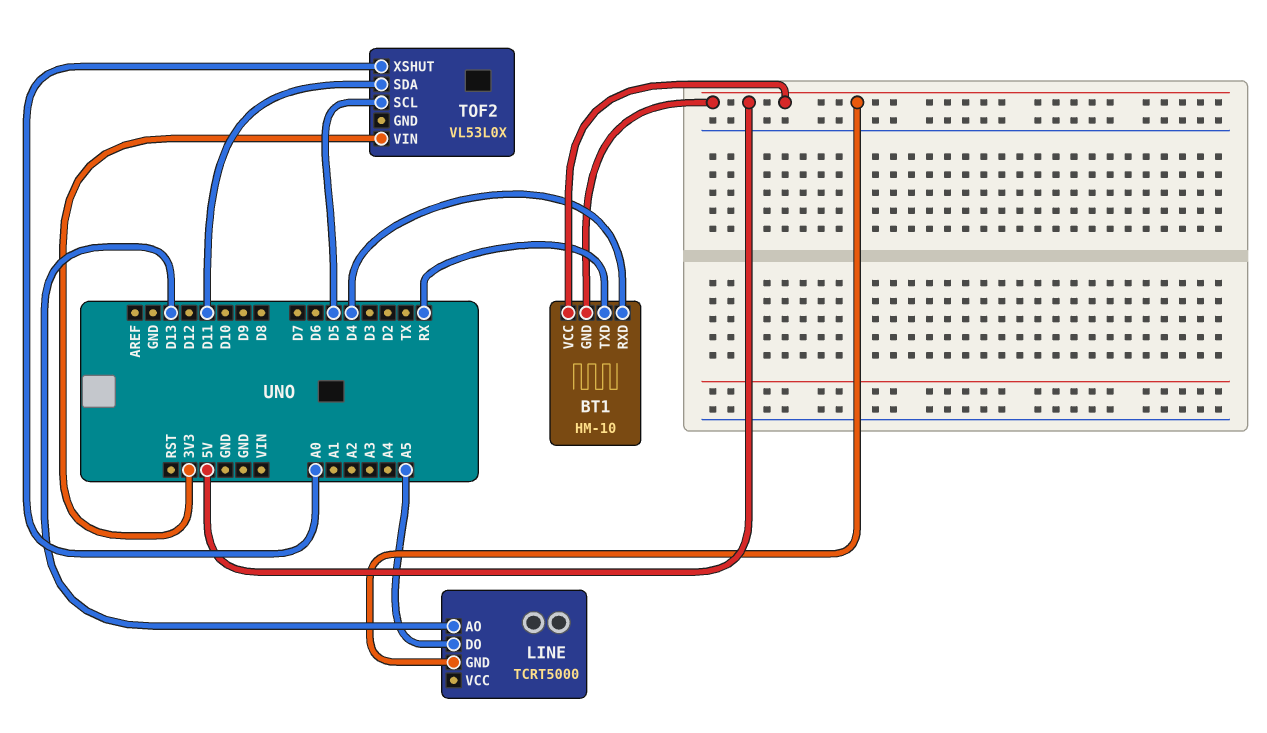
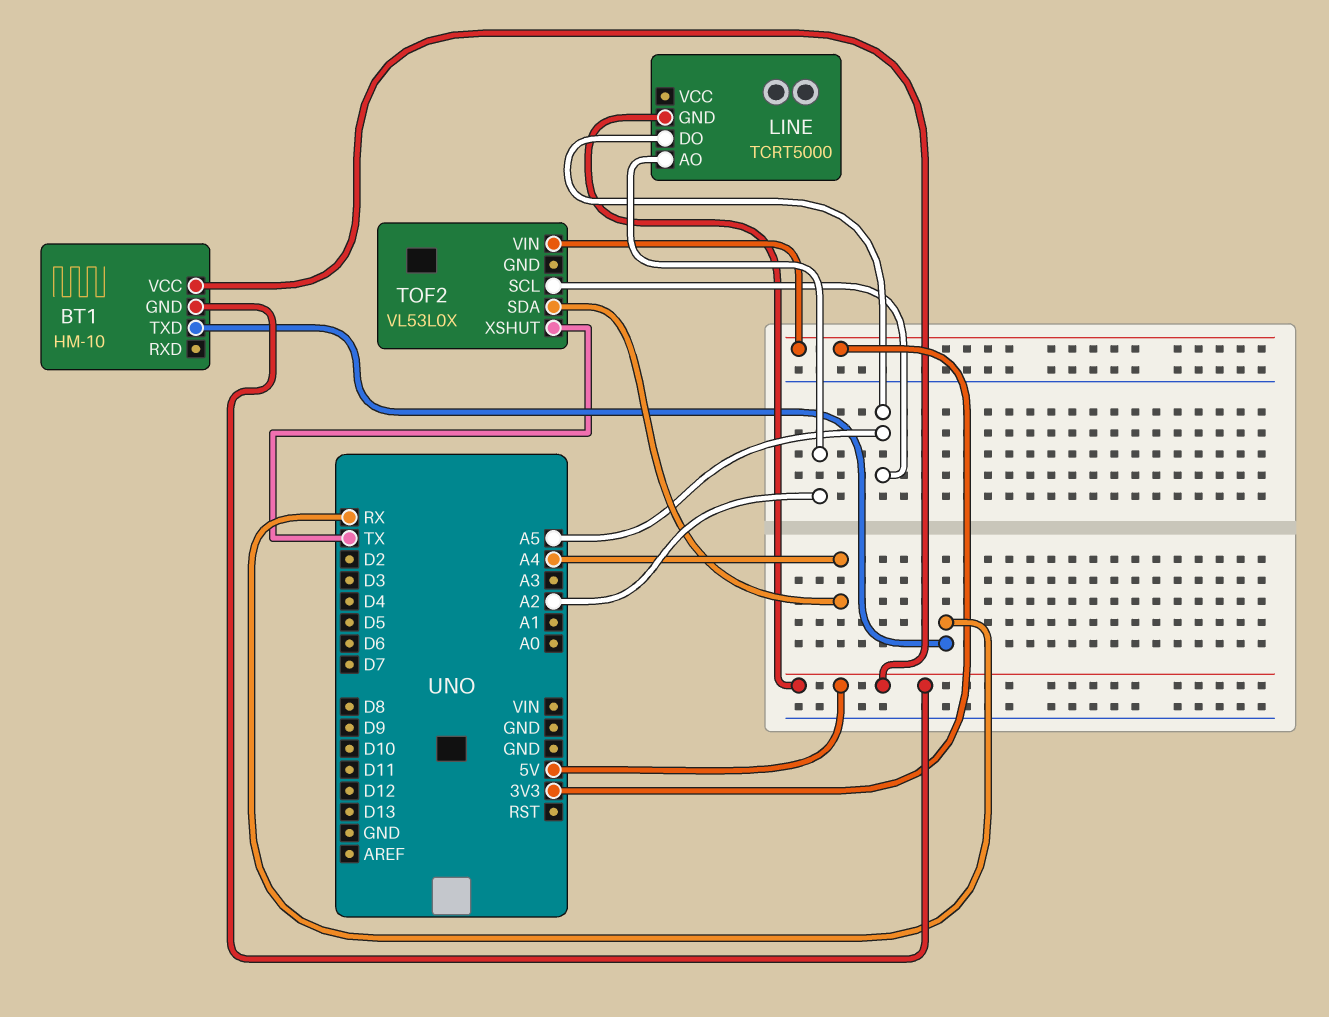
BT1 pin RXD: D4 -> none
LINE pin AO: D13 -> A2
TOF2 pin SCL: D5 -> A5
TOF2 pin SDA: D11 -> A4
TOF2 pin XSHUT: A0 -> TX

